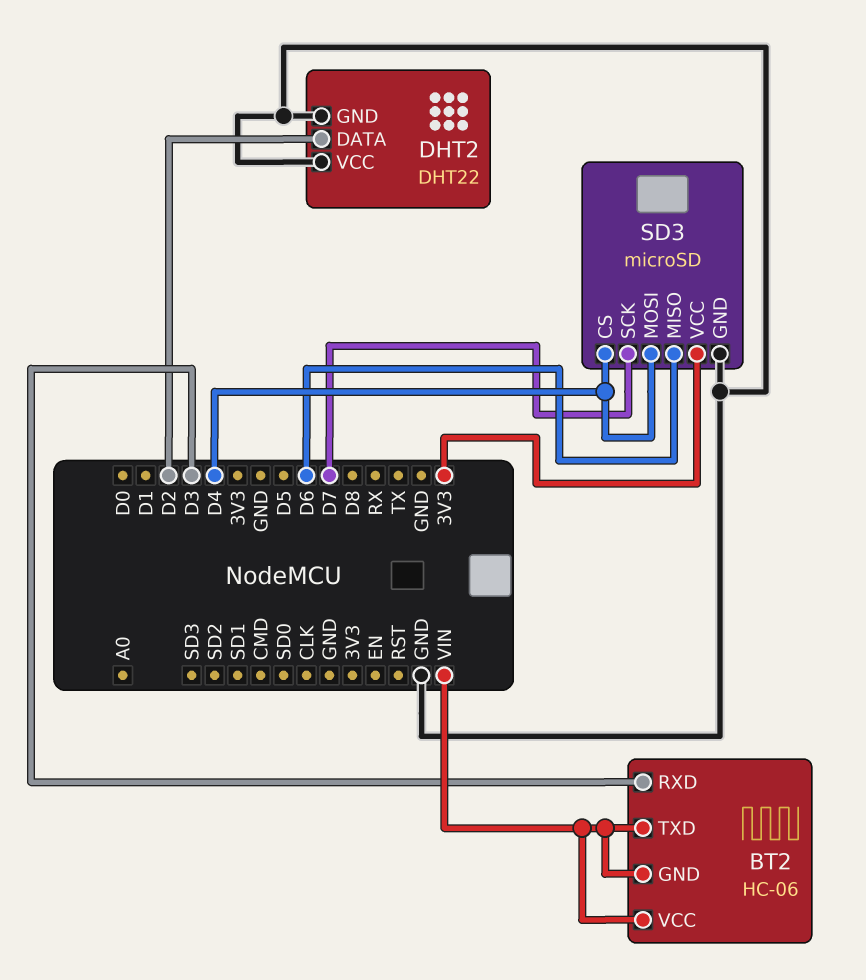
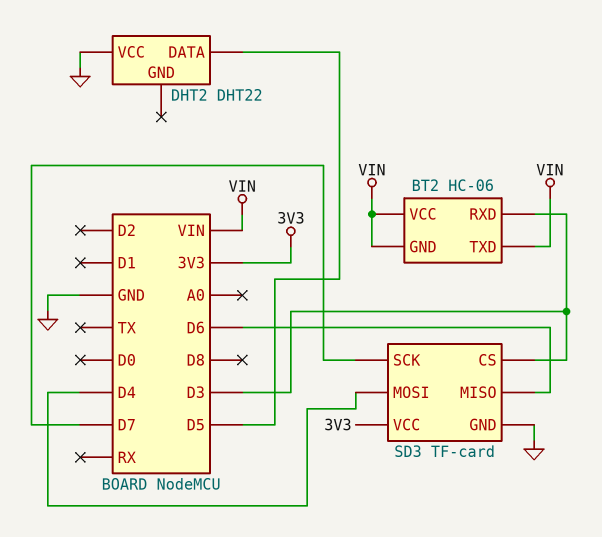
DHT2 pin DATA: D2 -> D5
DHT2 pin GND: GND -> none
SD3: microSD -> TF-card
SD3 pin CS: D4 -> D3

